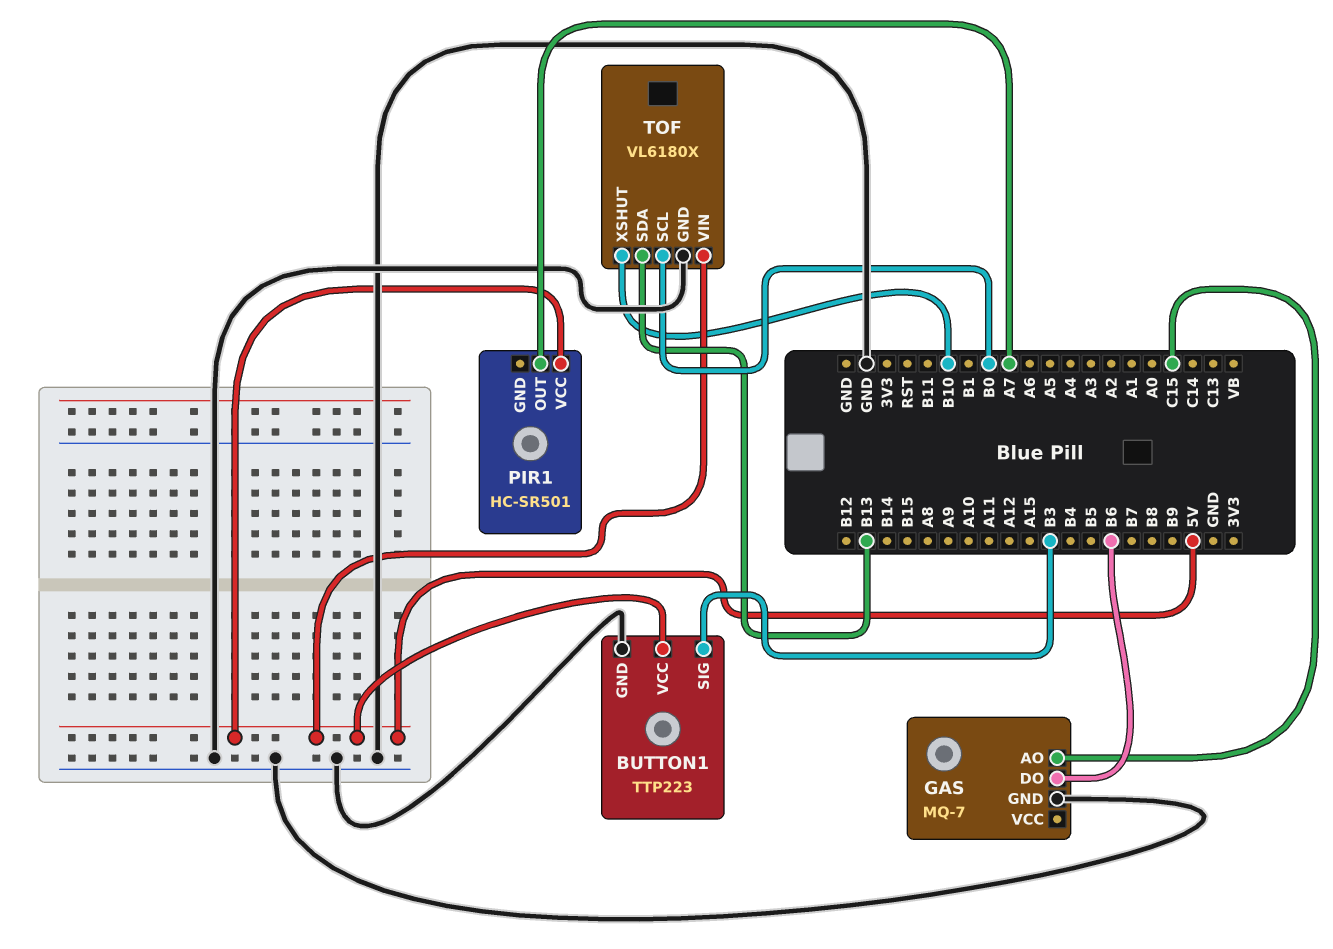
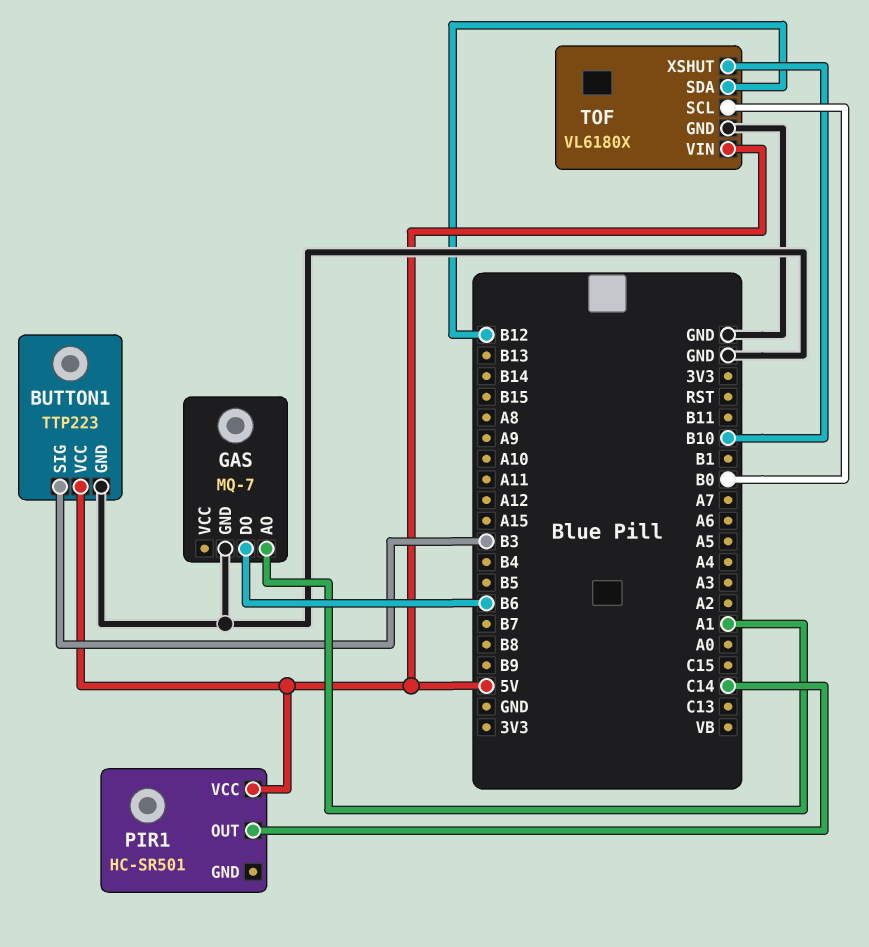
GAS pin AO: C15 -> A1
PIR1 pin OUT: A7 -> C14
TOF pin SDA: B13 -> B12

